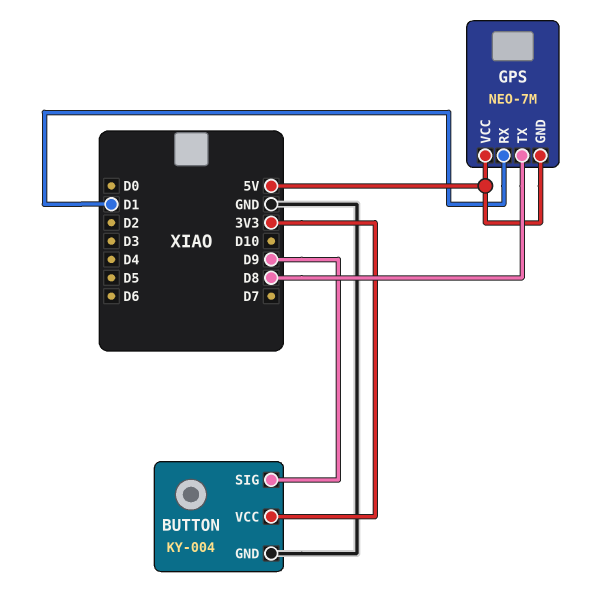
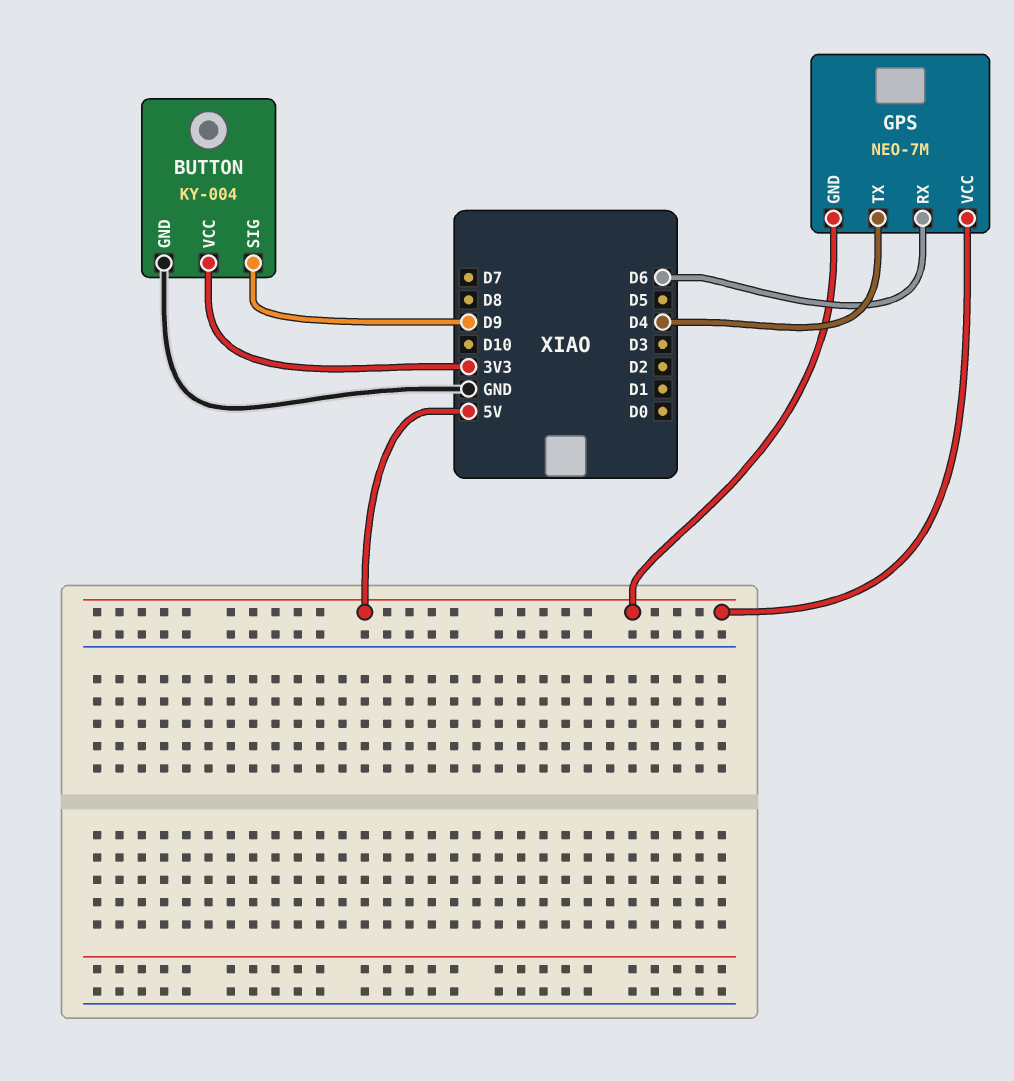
GPS pin RX: D1 -> D6
GPS pin TX: D8 -> D4

